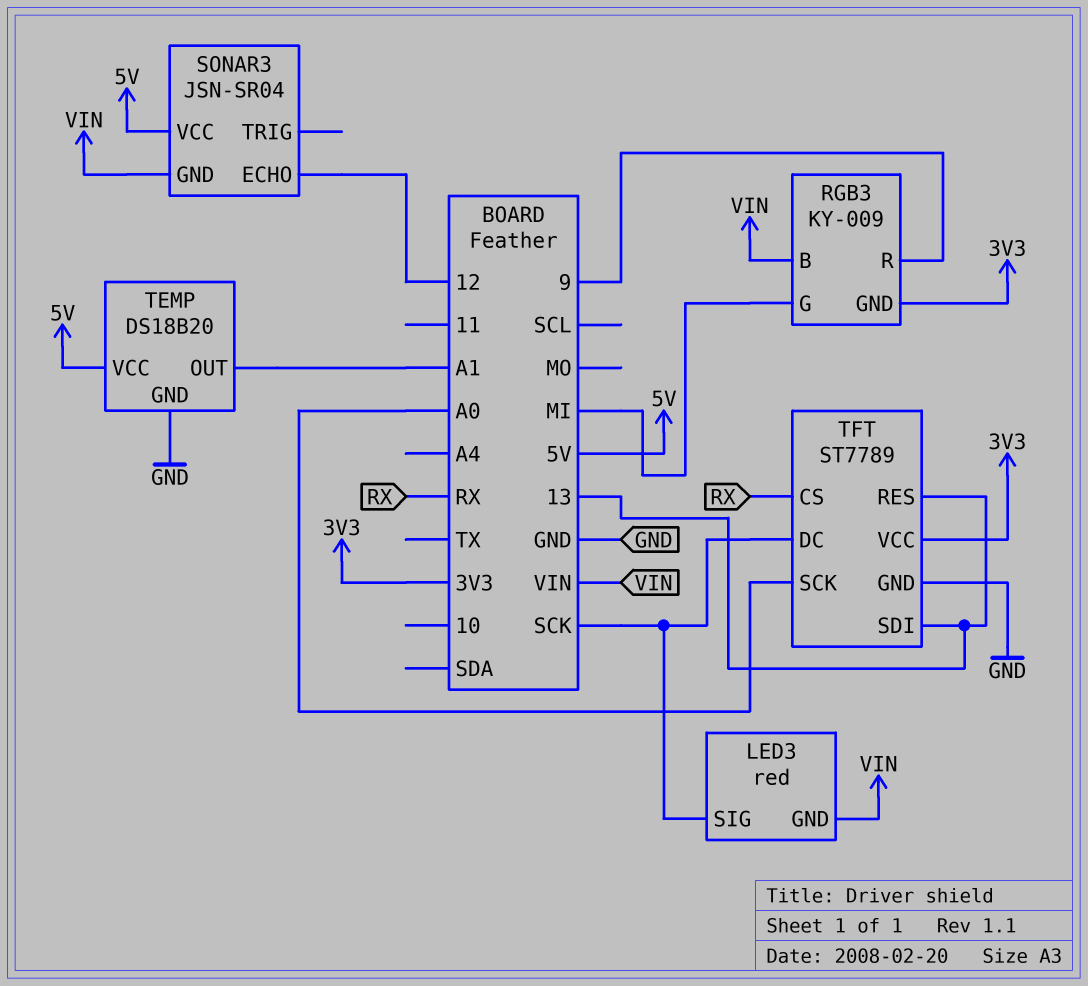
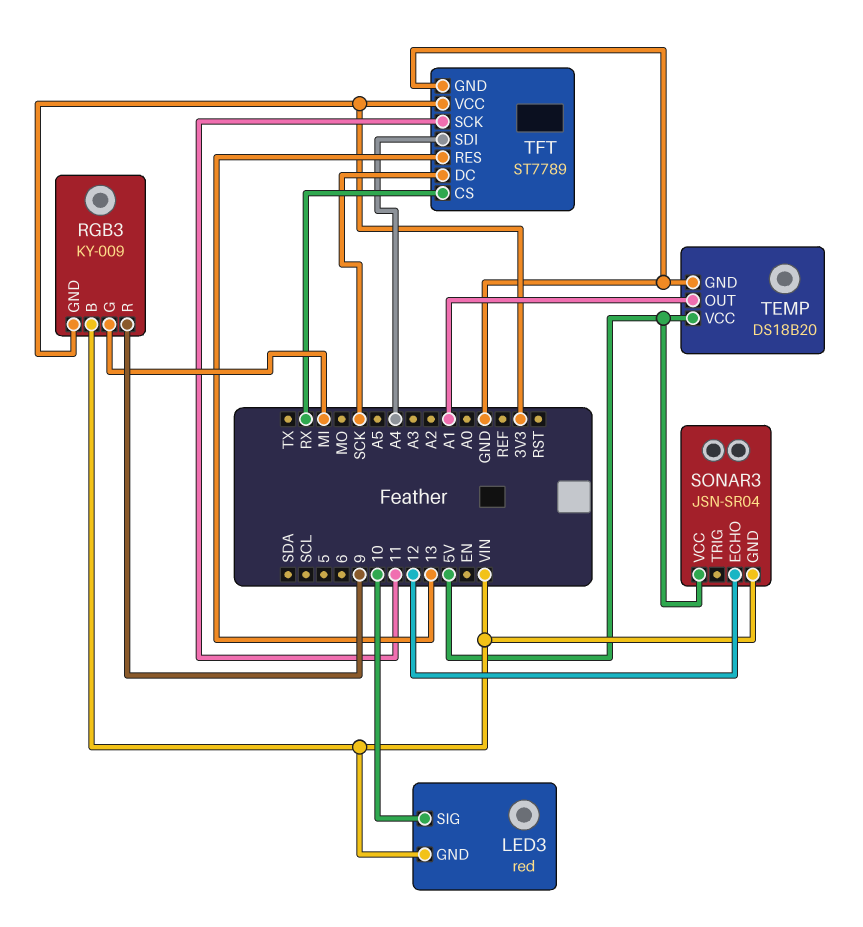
LED3 pin SIG: SCK -> 10
TFT pin SCK: A0 -> 11
TFT pin SDI: 13 -> A4

